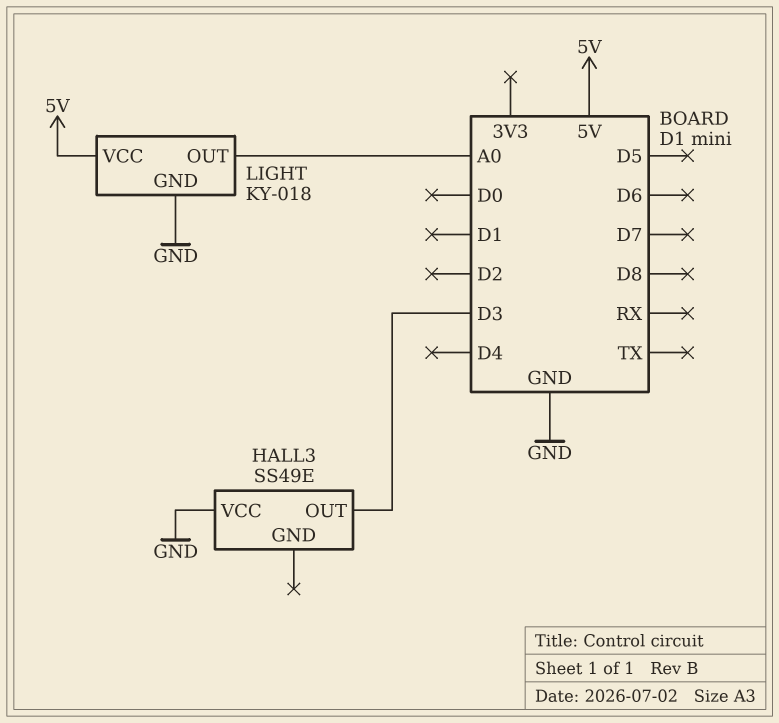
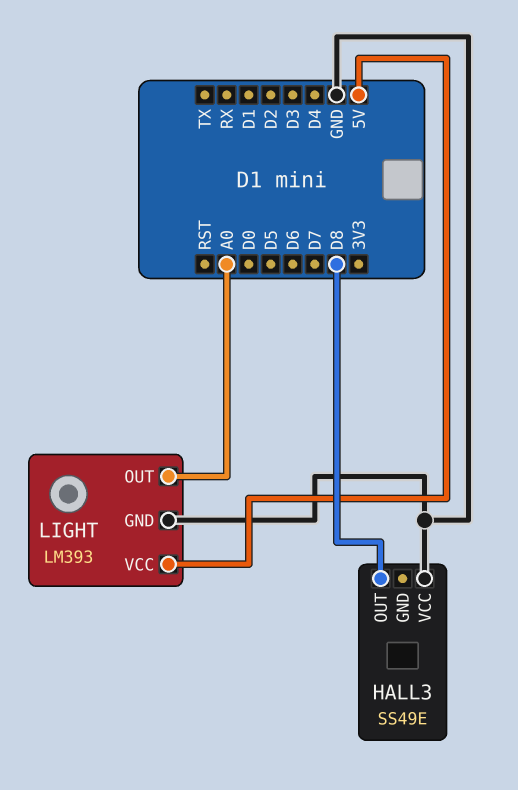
HALL3 pin OUT: D3 -> D8
LIGHT: KY-018 -> LM393

